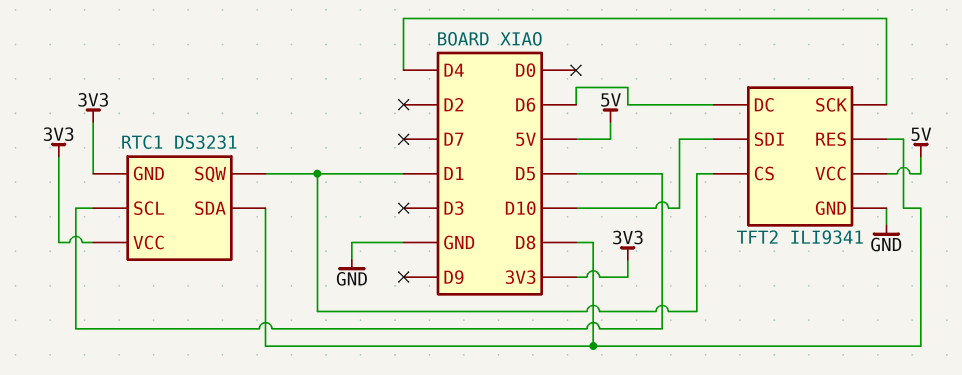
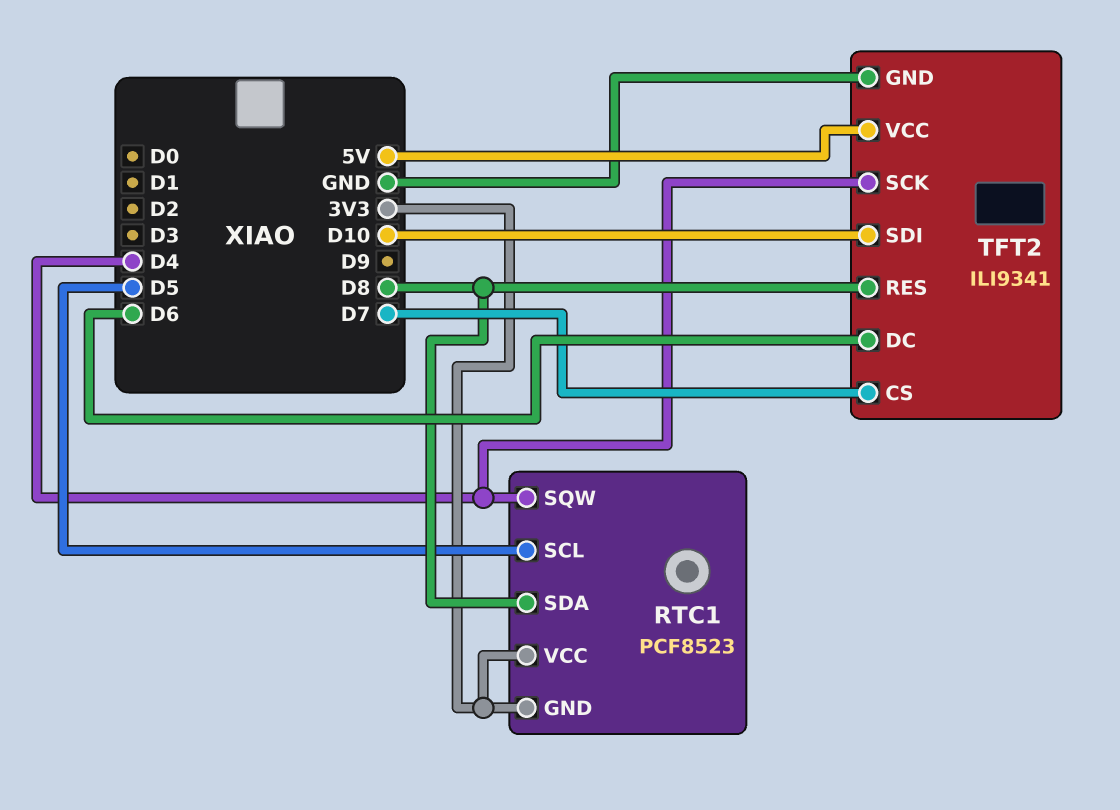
RTC1: DS3231 -> PCF8523
RTC1 pin SQW: D1 -> D4
TFT2 pin CS: D1 -> D7

